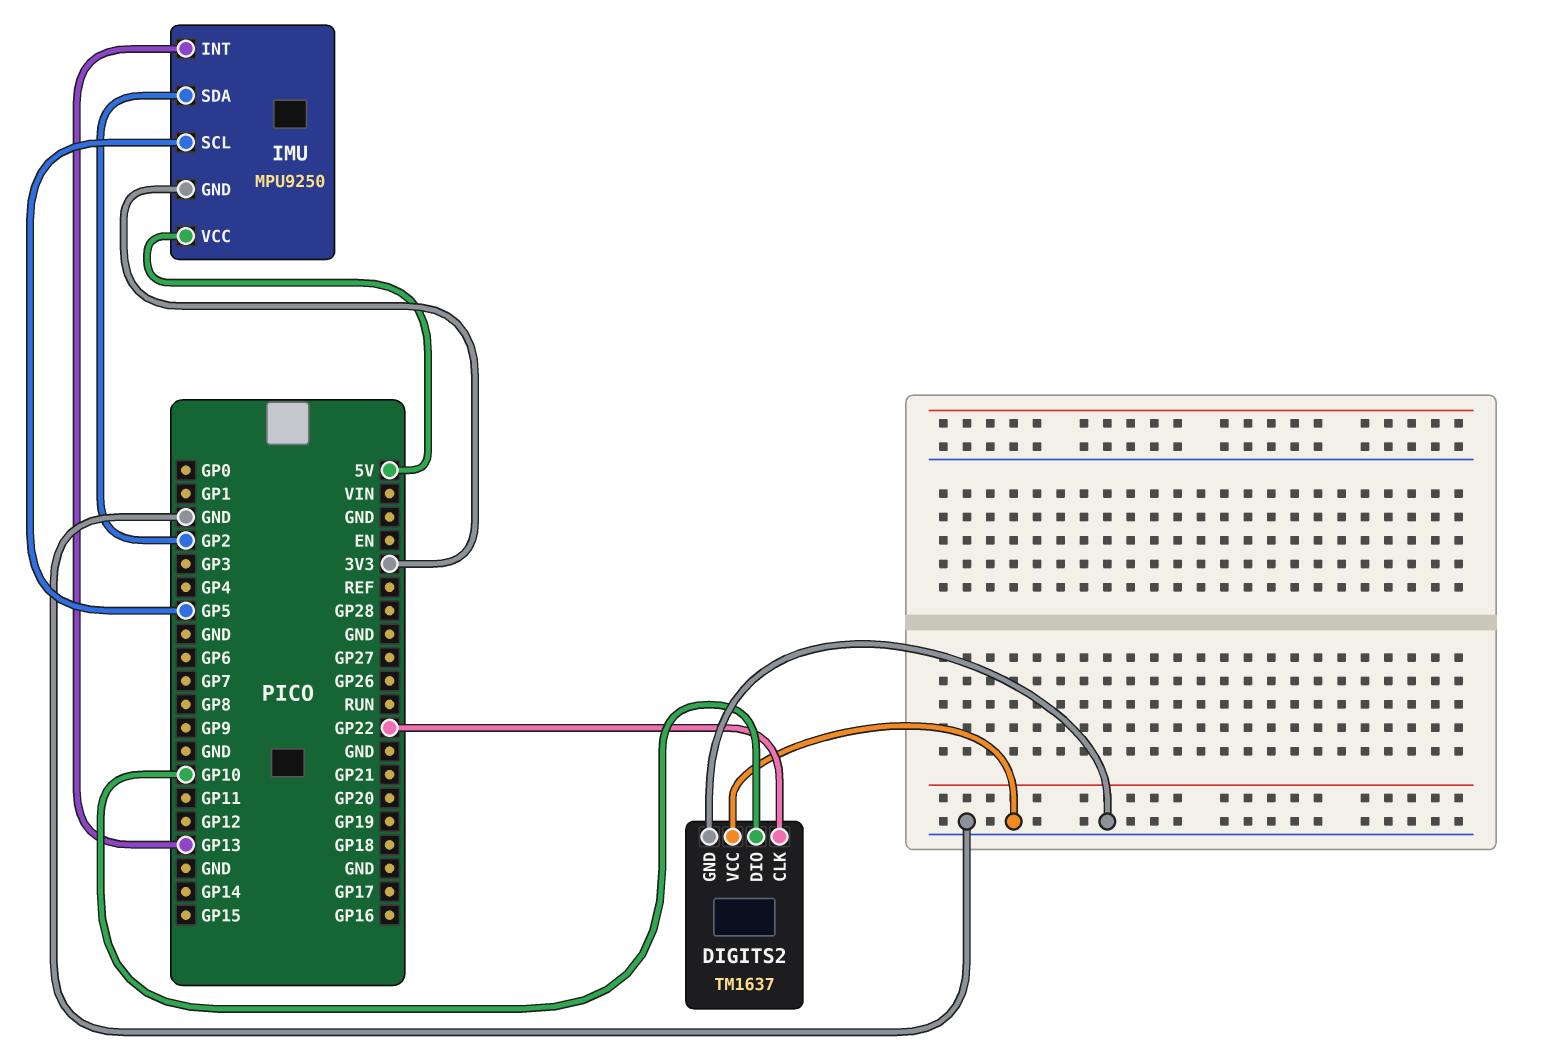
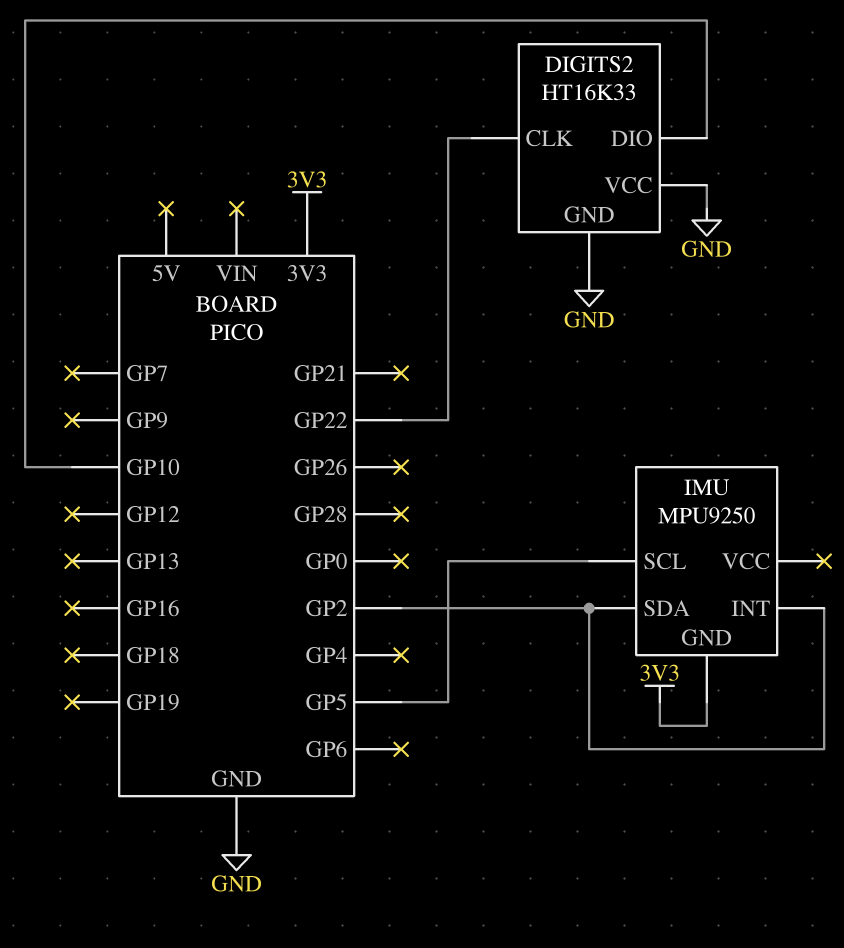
DIGITS2: TM1637 -> HT16K33
IMU pin INT: GP13 -> GP2
IMU pin VCC: 5V -> none

